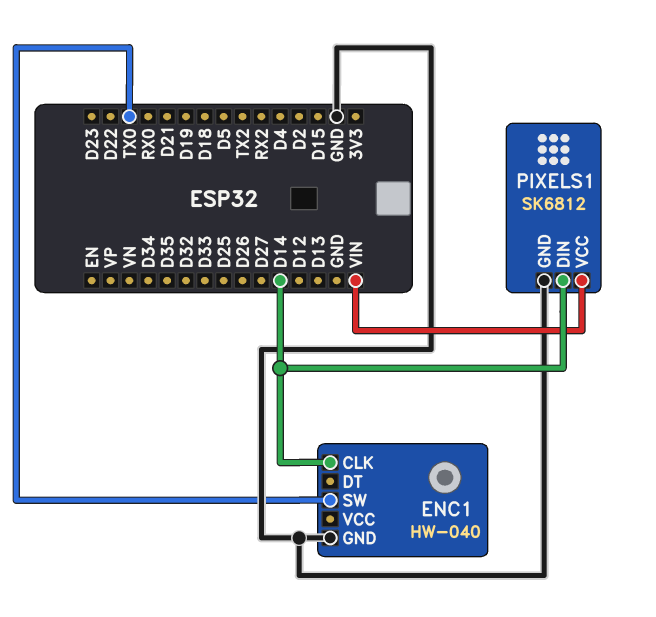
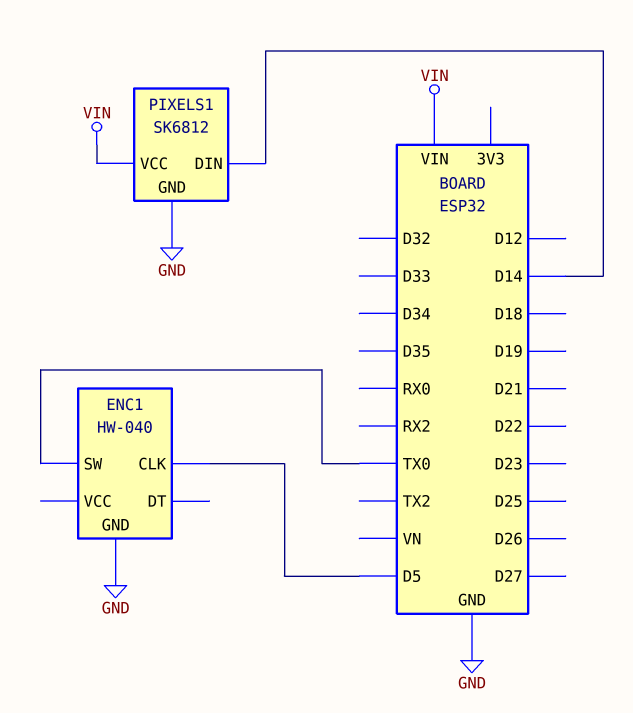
ENC1 pin CLK: D14 -> D5

